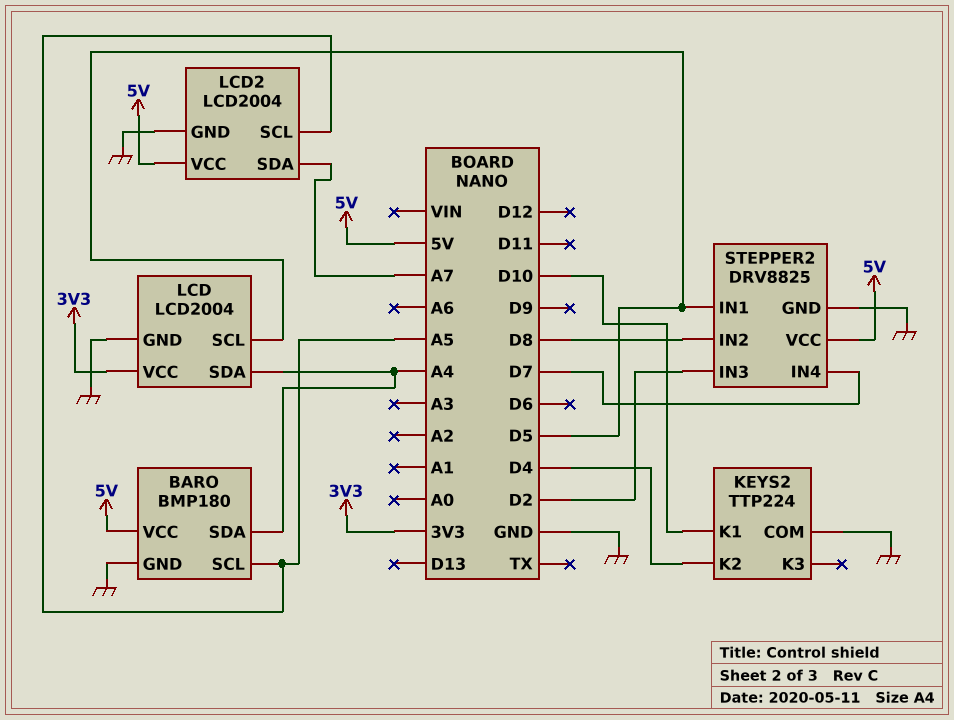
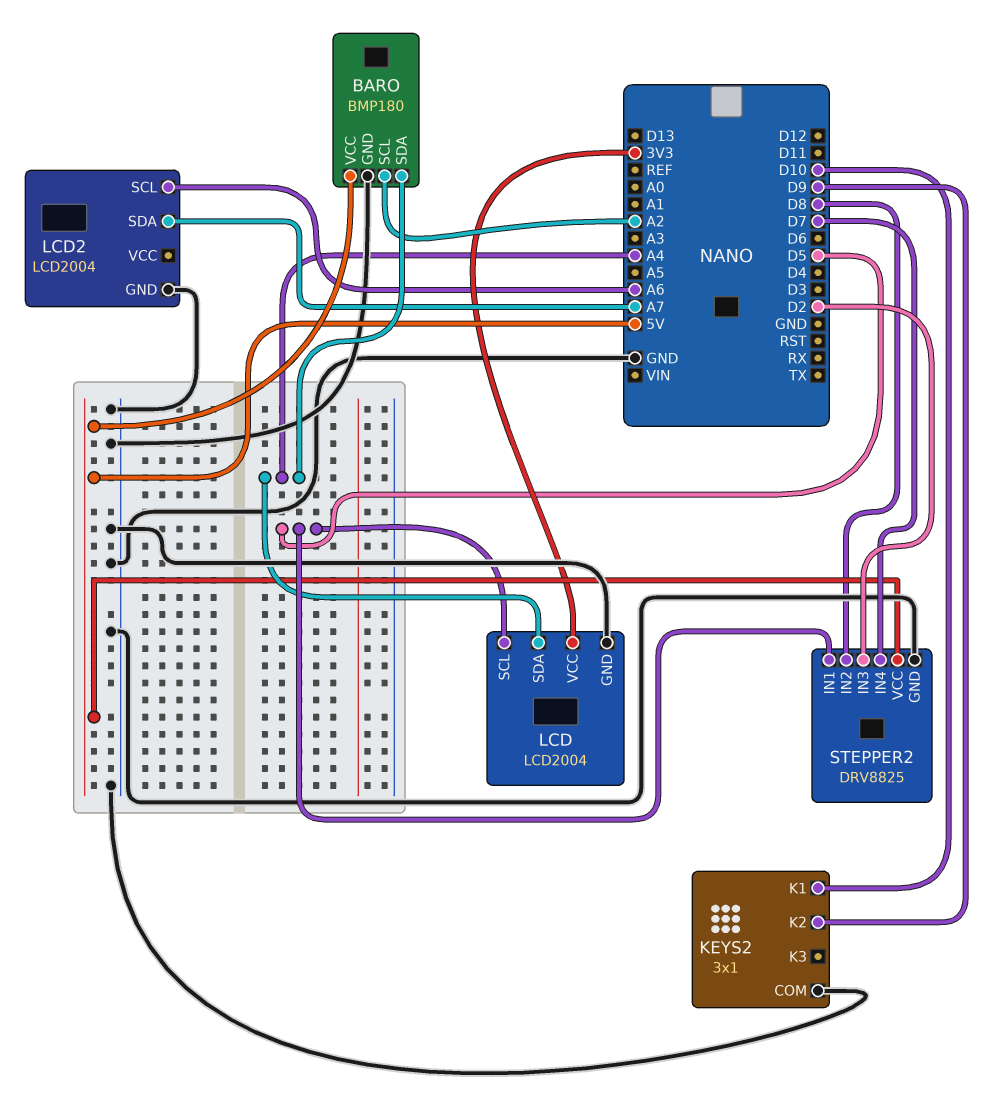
BARO pin SCL: A5 -> A2
KEYS2: TTP224 -> 3x1
KEYS2 pin K2: D4 -> D9
LCD2 pin SCL: A5 -> A6
LCD2 pin VCC: 5V -> none

